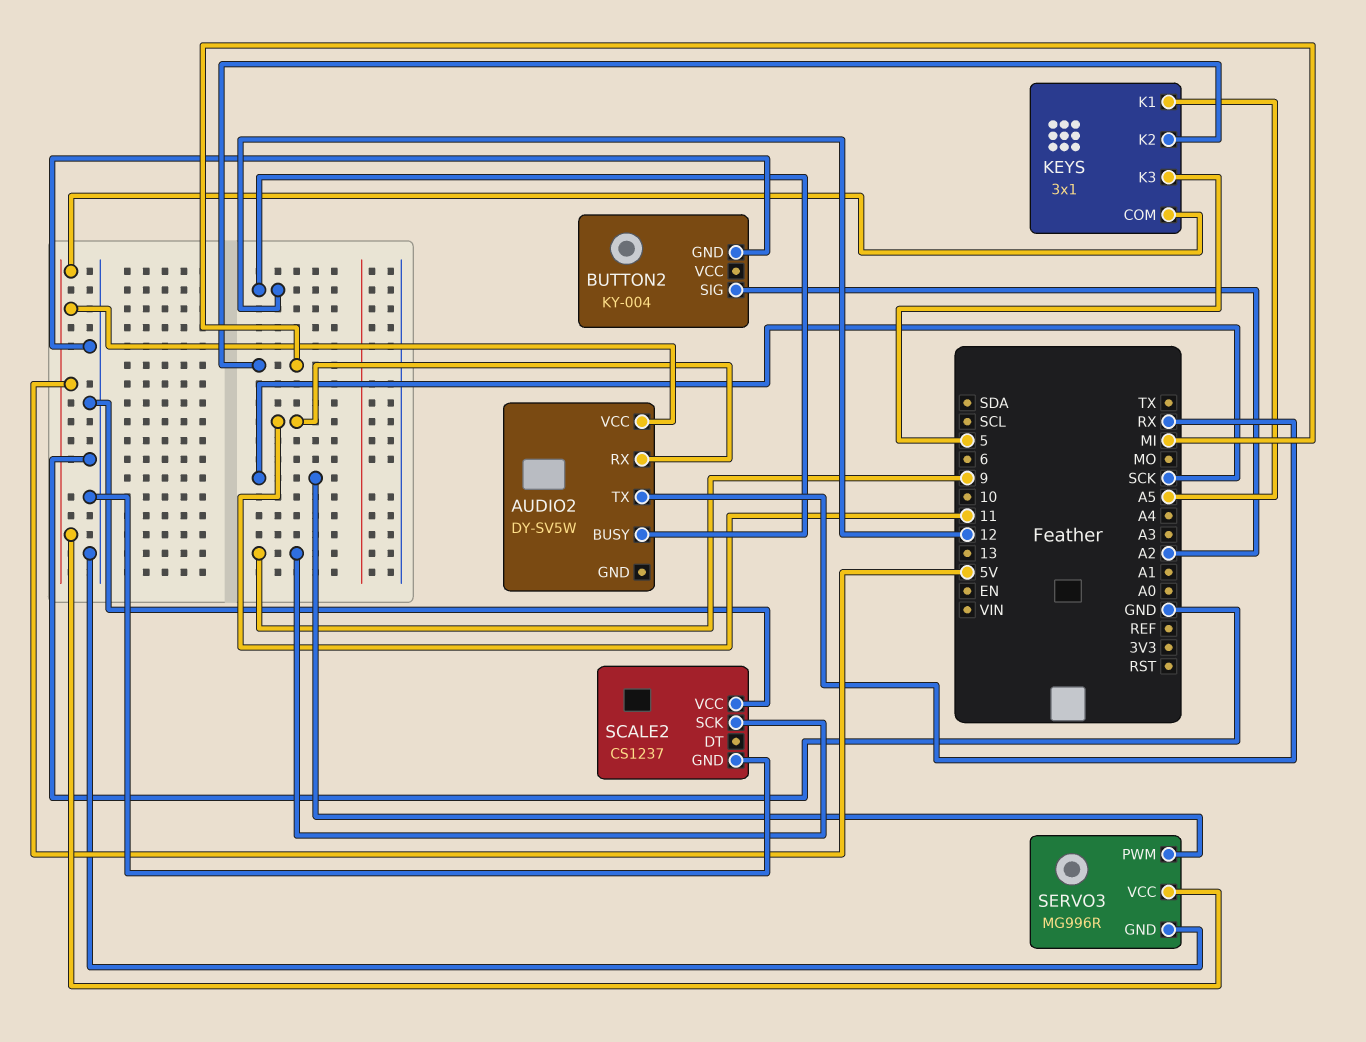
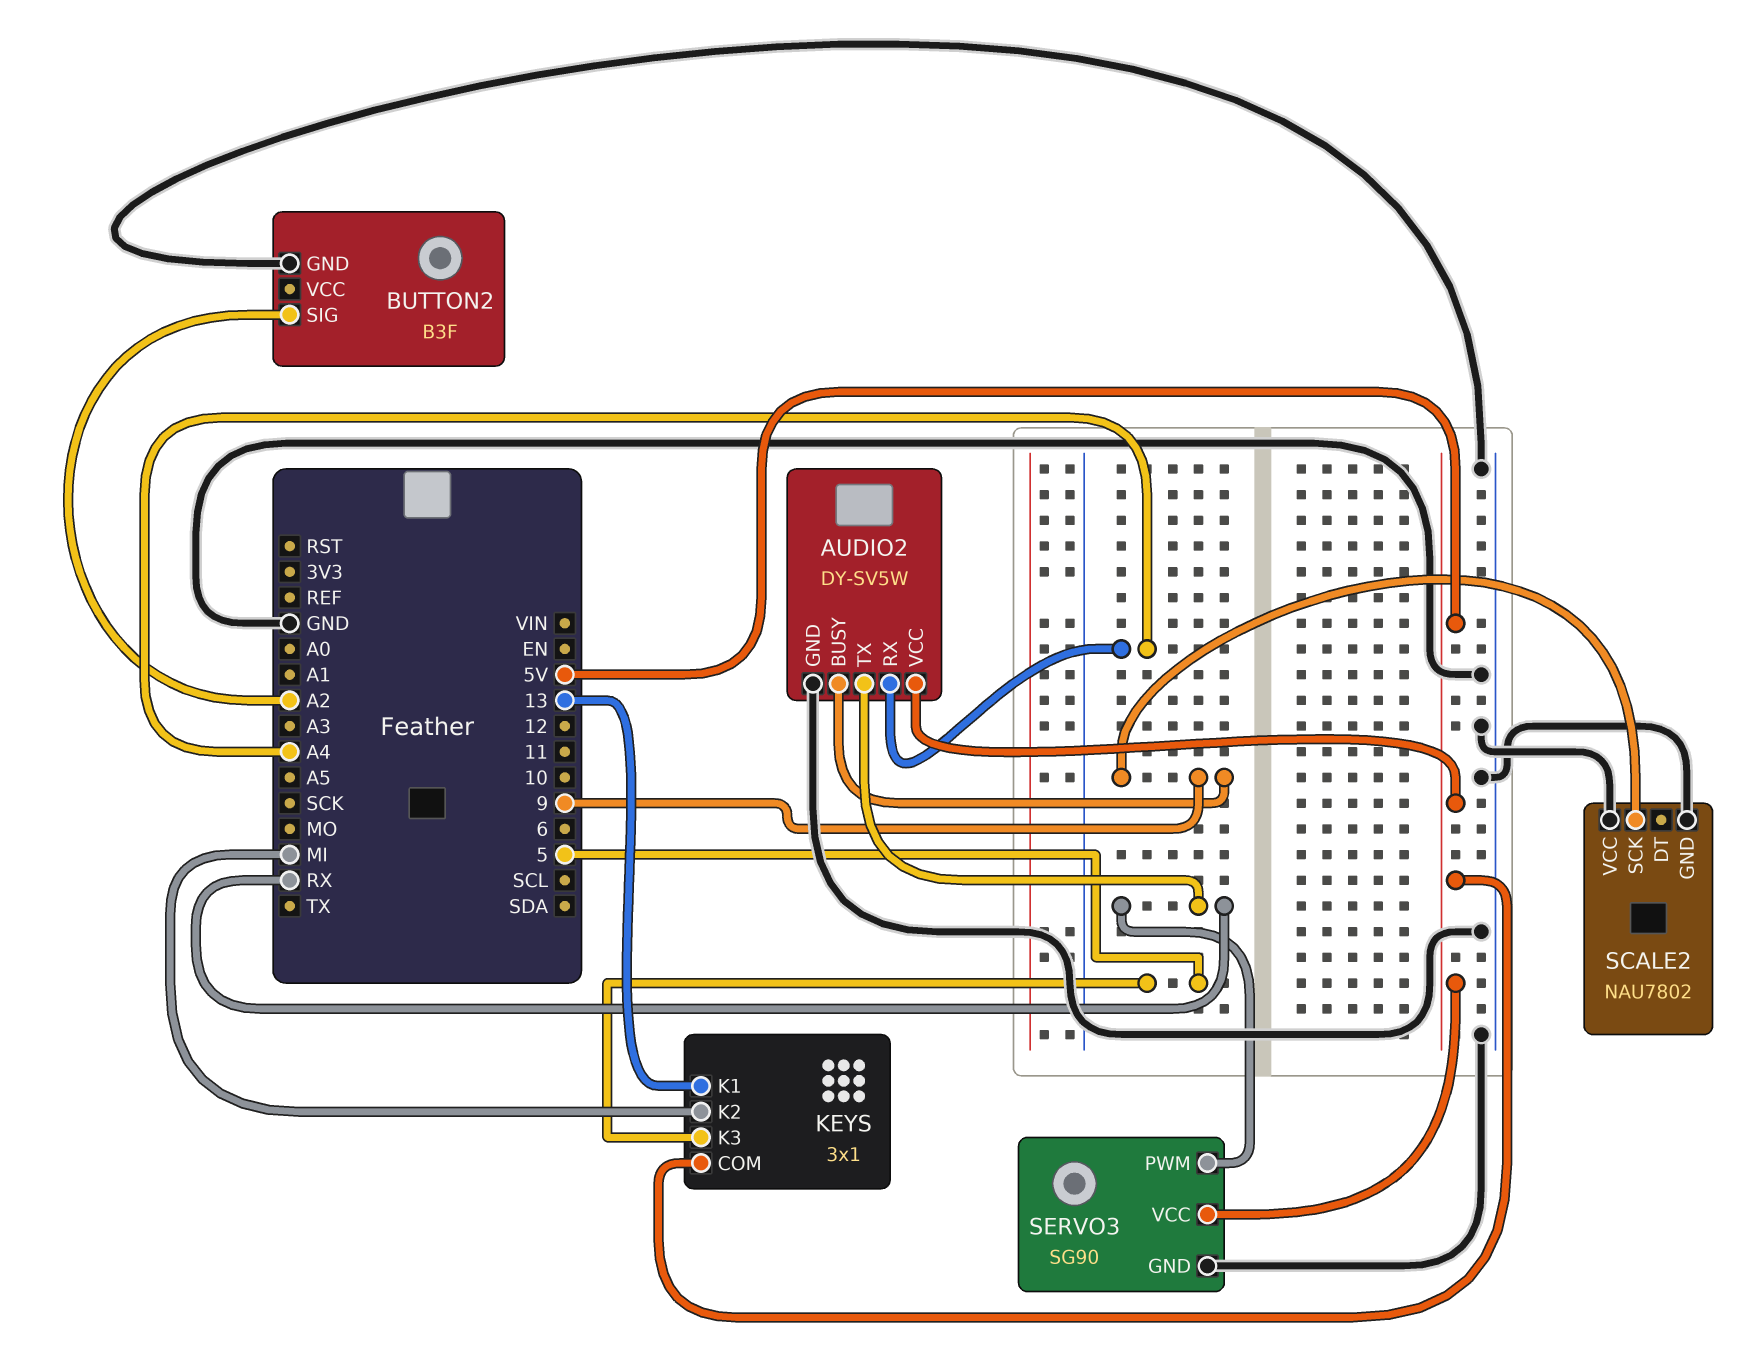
AUDIO2 pin BUSY: 12 -> 9
AUDIO2 pin GND: none -> GND
AUDIO2 pin RX: 11 -> A4
BUTTON2: KY-004 -> B3F
KEYS pin K1: A5 -> 13
SCALE2: CS1237 -> NAU7802
SERVO3: MG996R -> SG90
SERVO3 pin PWM: SCK -> RX

